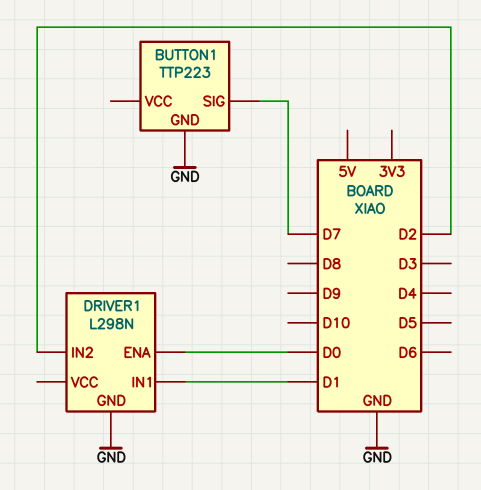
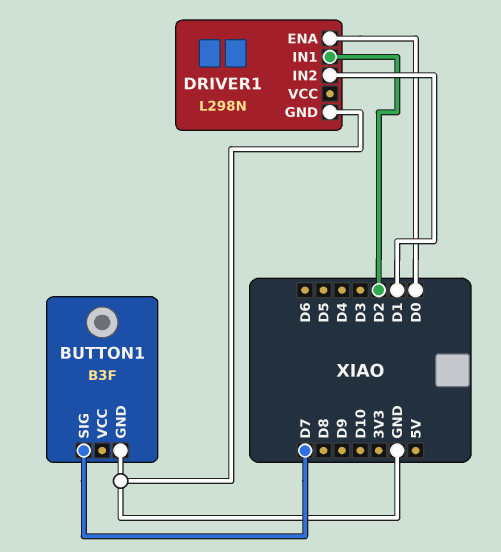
BUTTON1: TTP223 -> B3F
DRIVER1 pin IN1: D1 -> D2
DRIVER1 pin IN2: D2 -> D1

